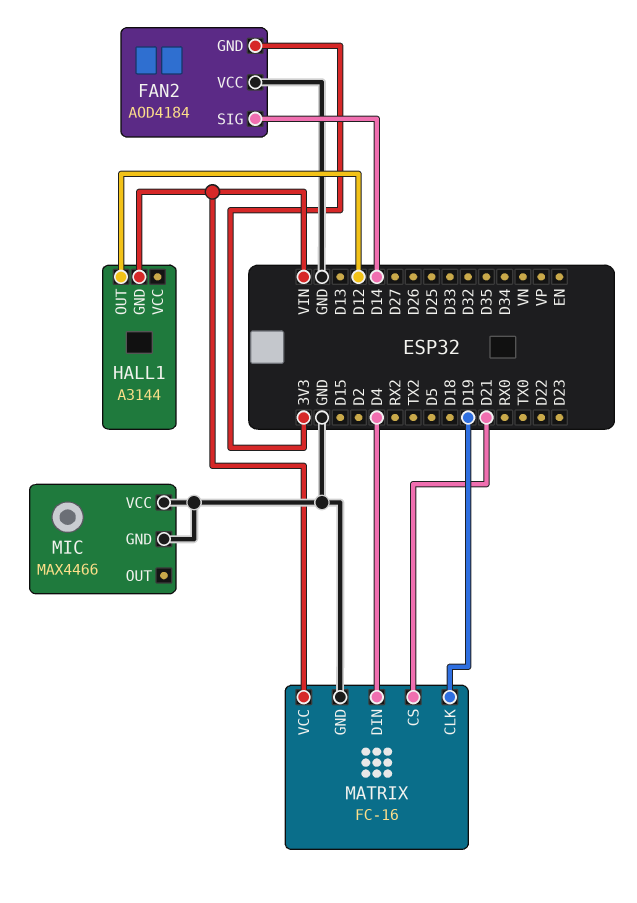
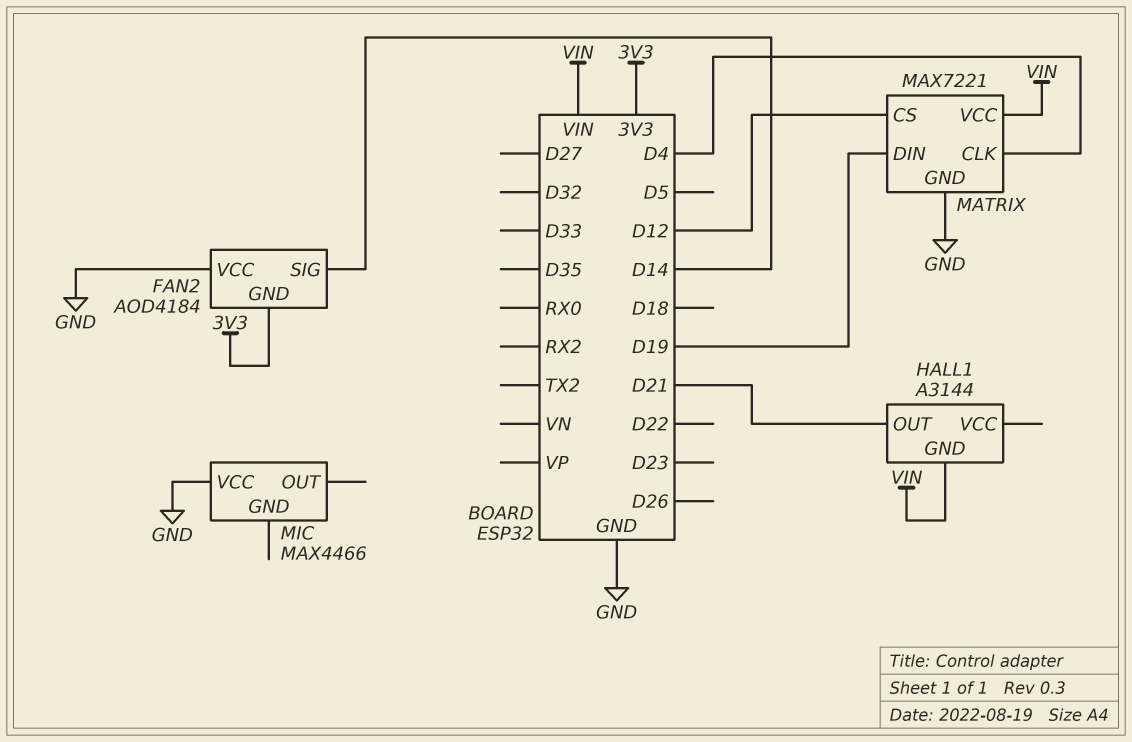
HALL1 pin OUT: D12 -> D21
MATRIX: FC-16 -> MAX7221
MATRIX pin CLK: D19 -> D4
MATRIX pin CS: D21 -> D12
MATRIX pin DIN: D4 -> D19
MIC pin GND: GND -> none

